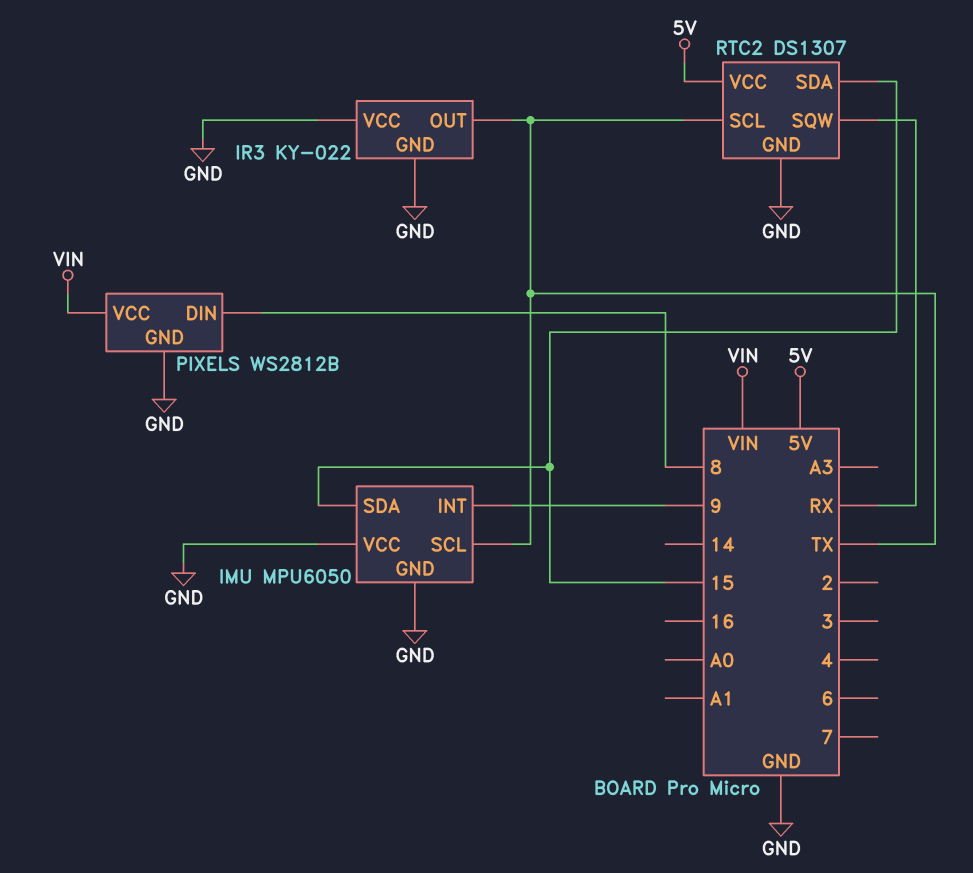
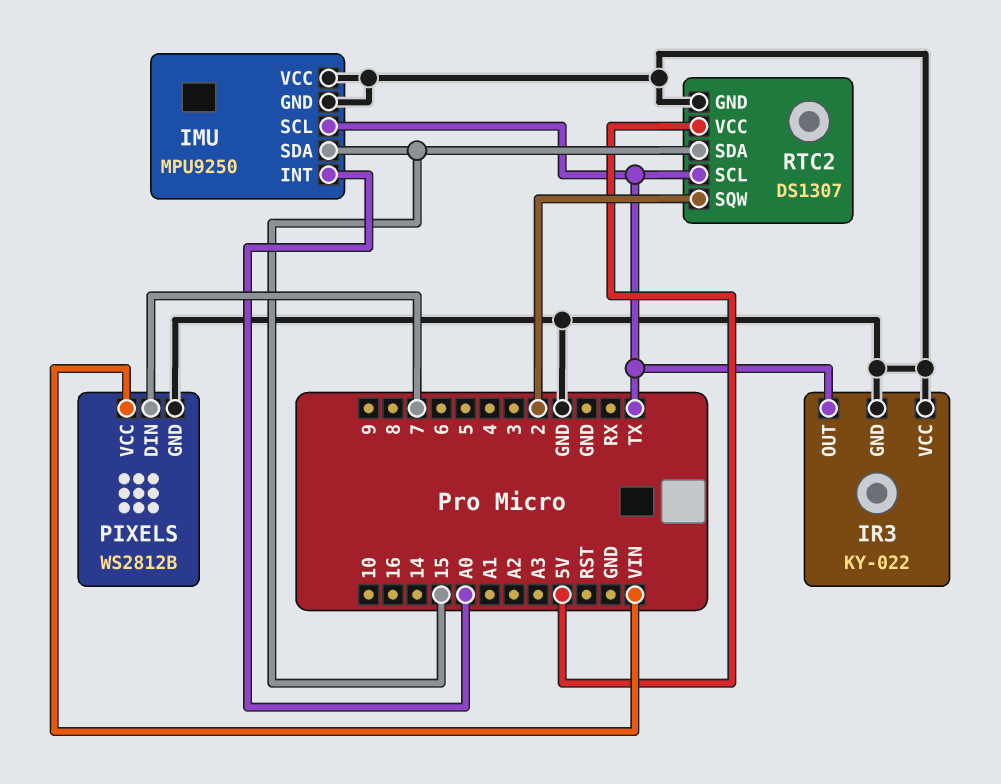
IMU: MPU6050 -> MPU9250
IMU pin INT: 9 -> A0
PIXELS pin DIN: 8 -> 7
RTC2 pin SQW: RX -> 2

